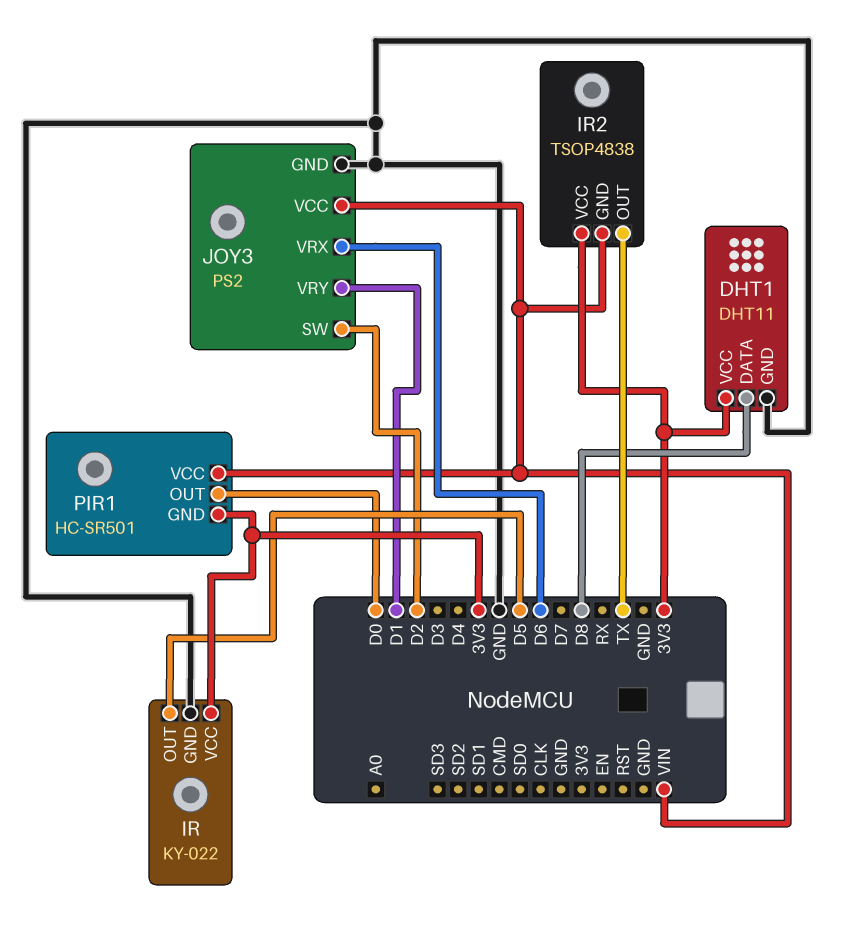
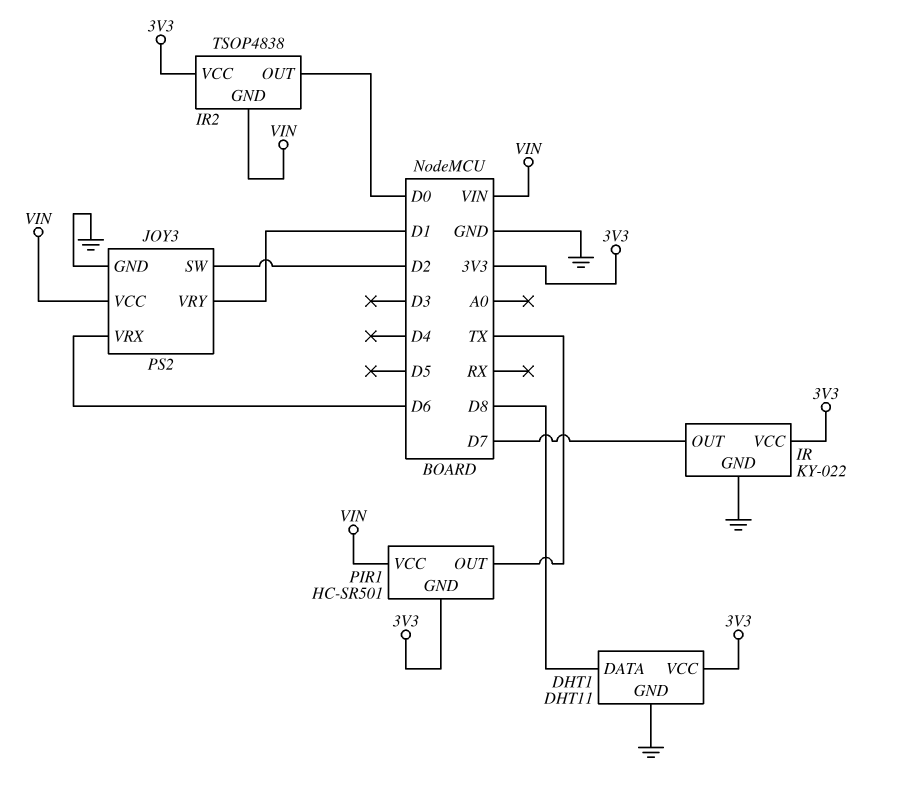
IR pin OUT: D5 -> D7
IR2 pin OUT: TX -> D0
PIR1 pin OUT: D0 -> TX

